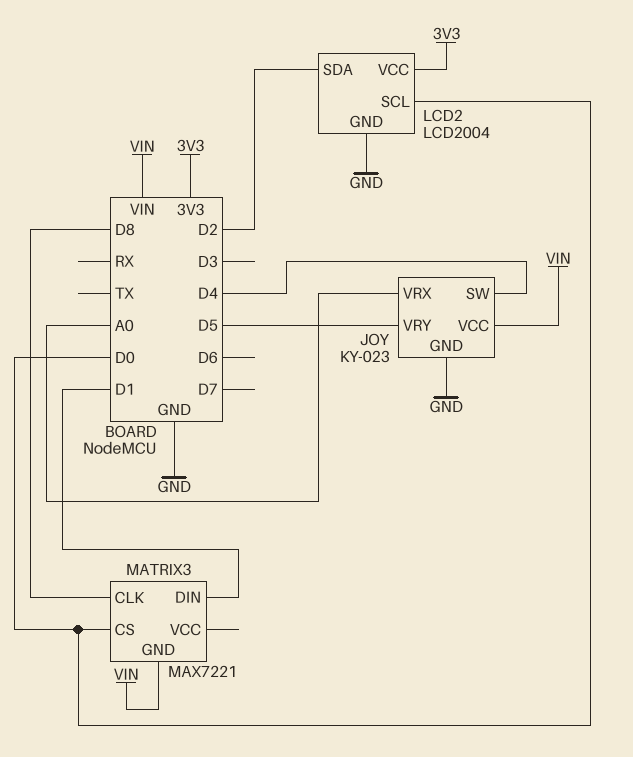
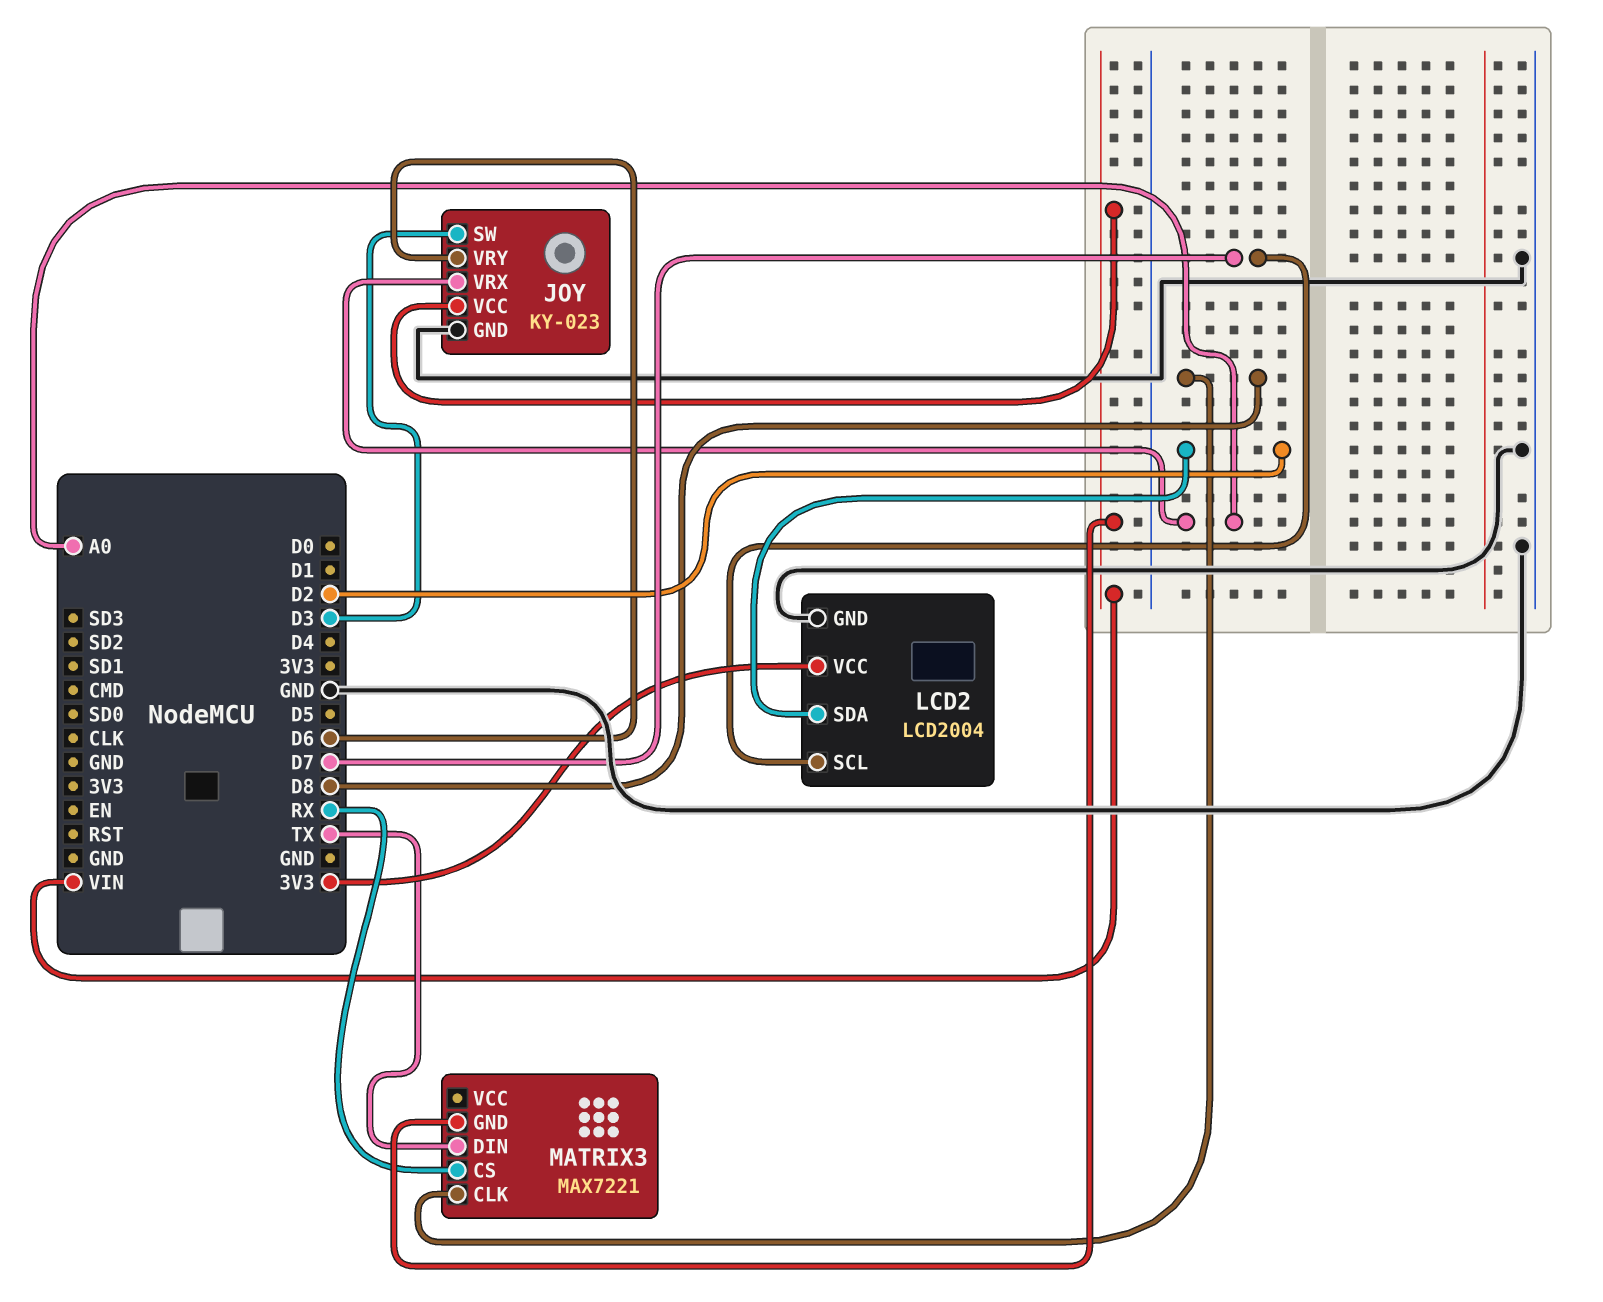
JOY pin SW: D4 -> D3
JOY pin VRY: D5 -> D6
LCD2 pin SCL: D0 -> D7
MATRIX3 pin CS: D0 -> RX
MATRIX3 pin DIN: D1 -> TX

